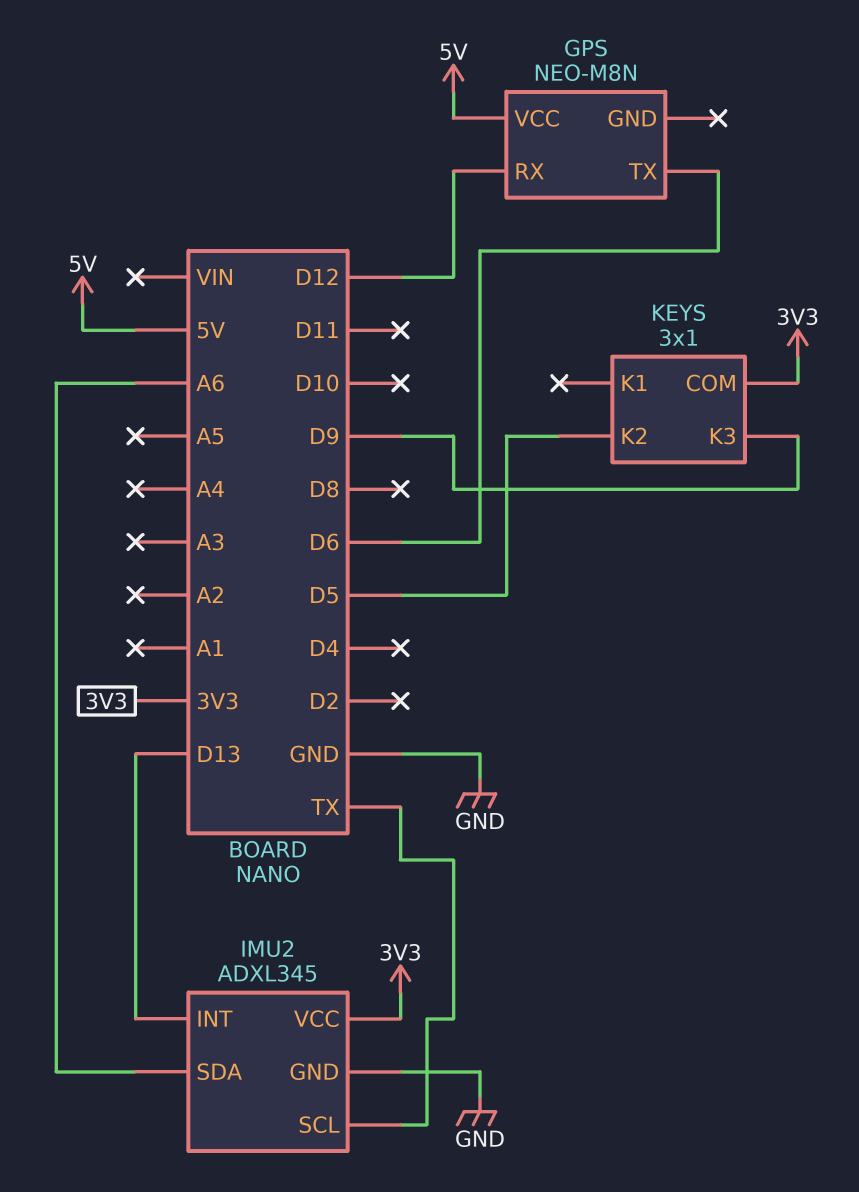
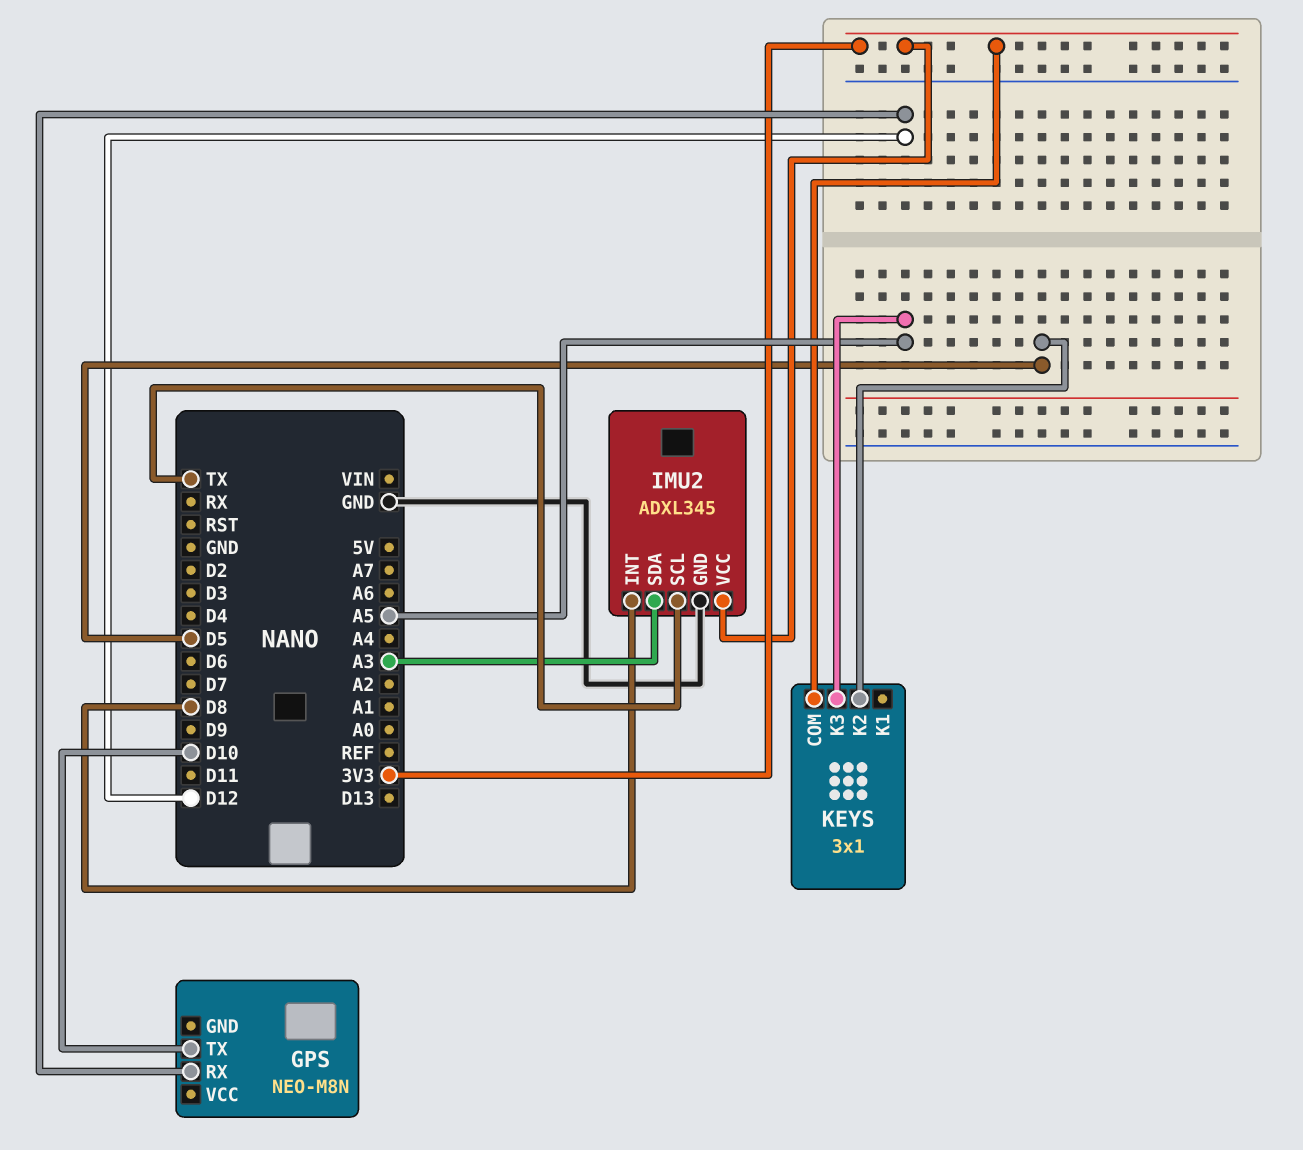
GPS pin TX: D6 -> D10
GPS pin VCC: 5V -> none
IMU2 pin INT: D13 -> D8
IMU2 pin SDA: A6 -> A3
KEYS pin K3: D9 -> A5

